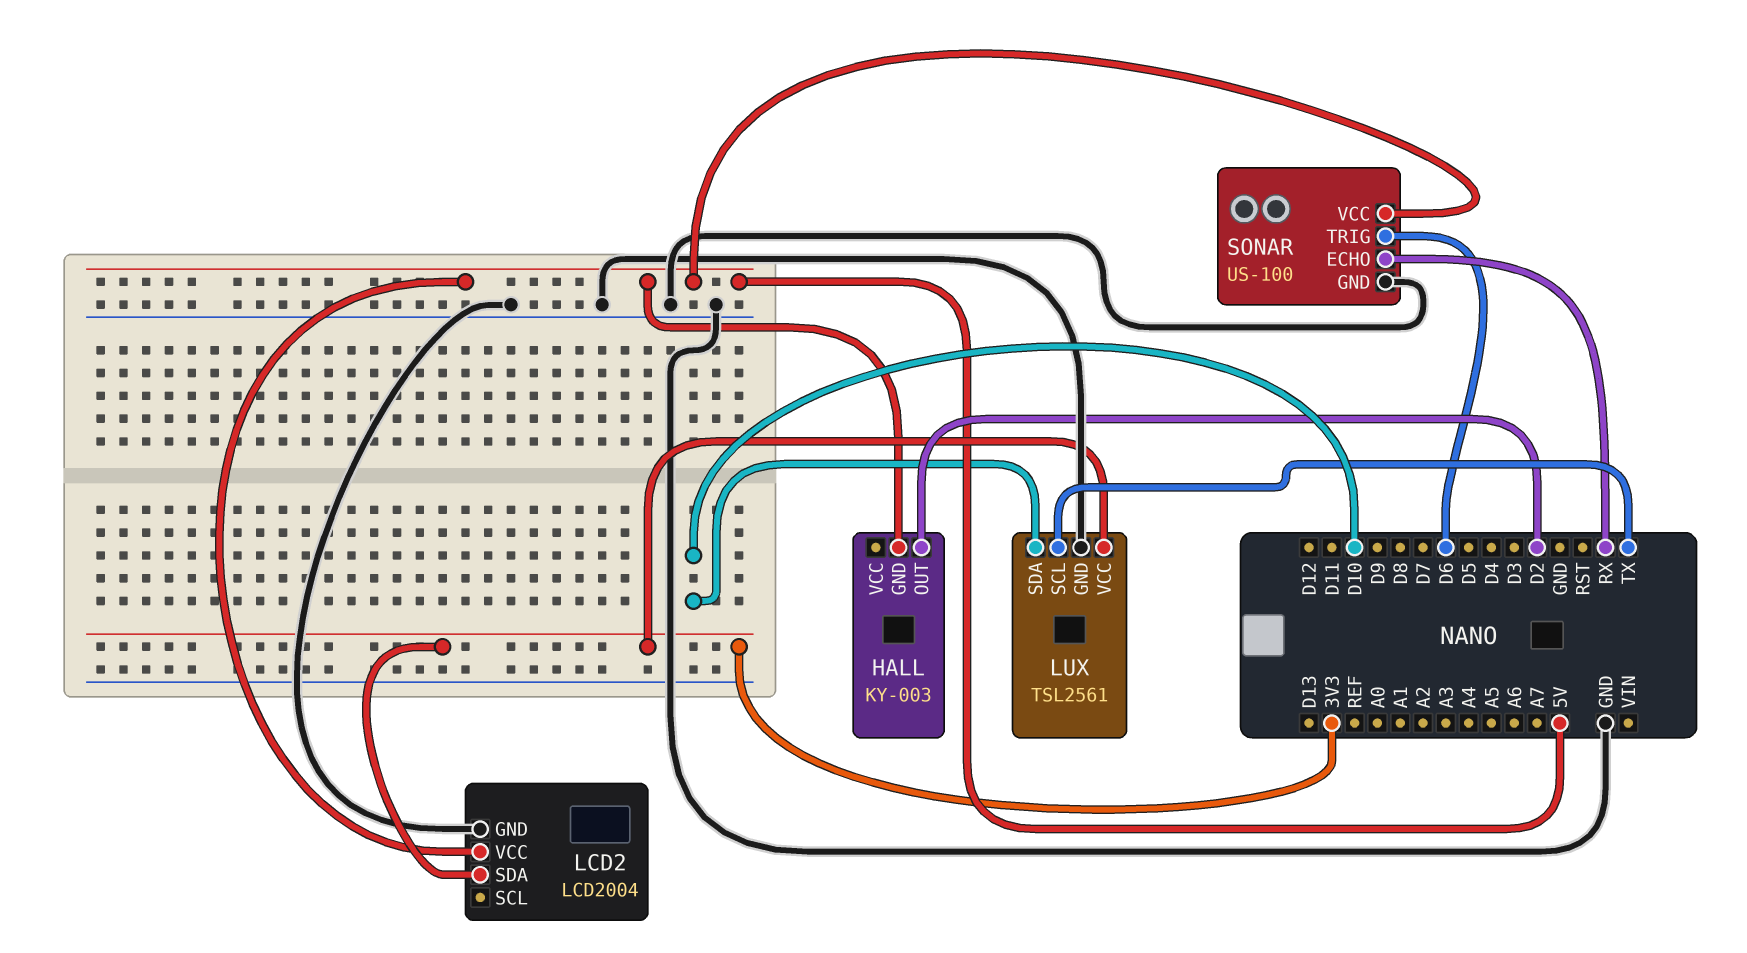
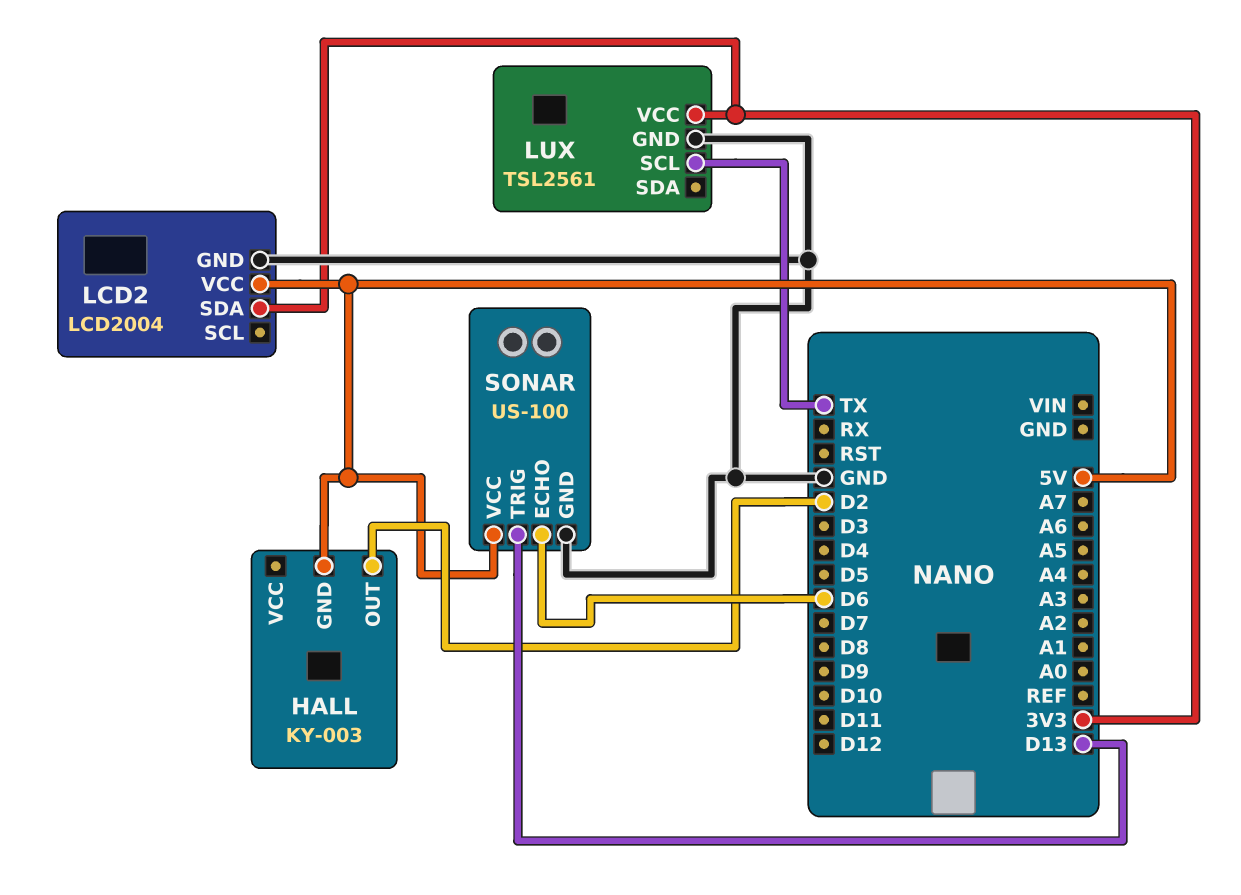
LUX pin SDA: D10 -> none
SONAR pin ECHO: RX -> D6
SONAR pin TRIG: D6 -> D13

